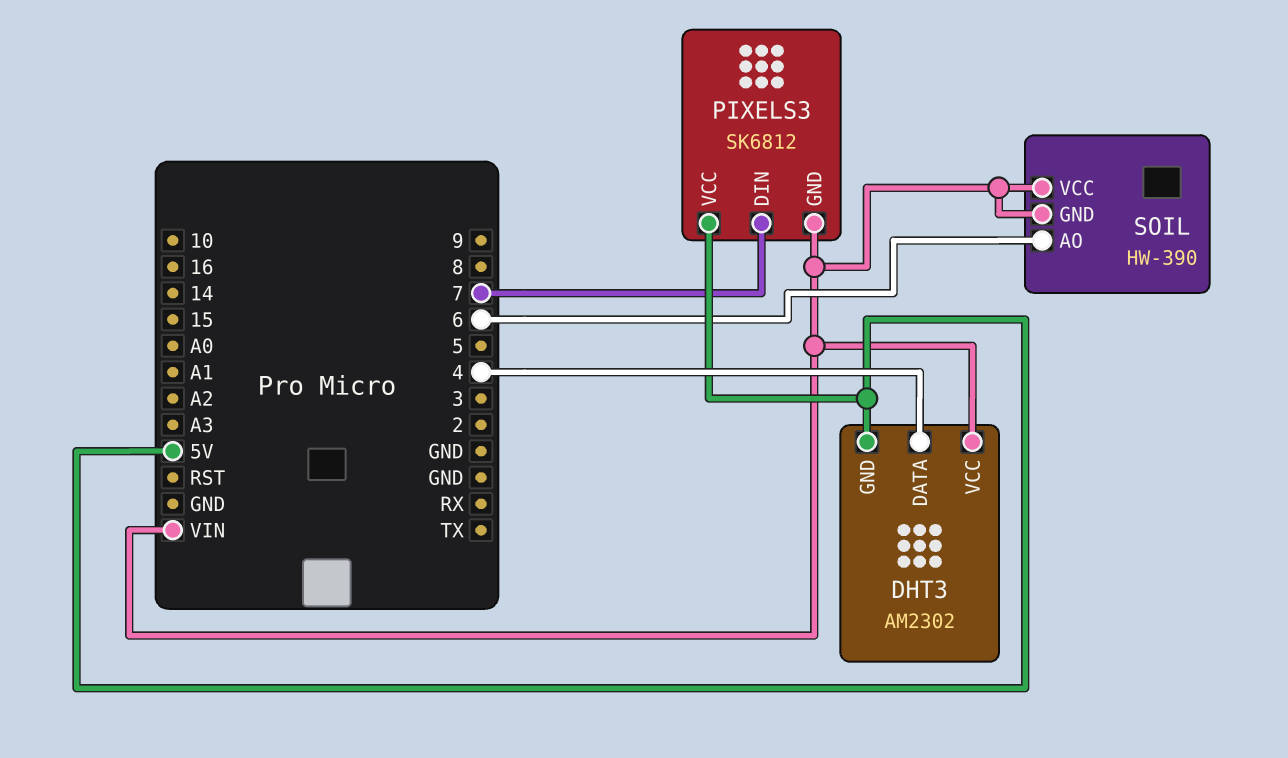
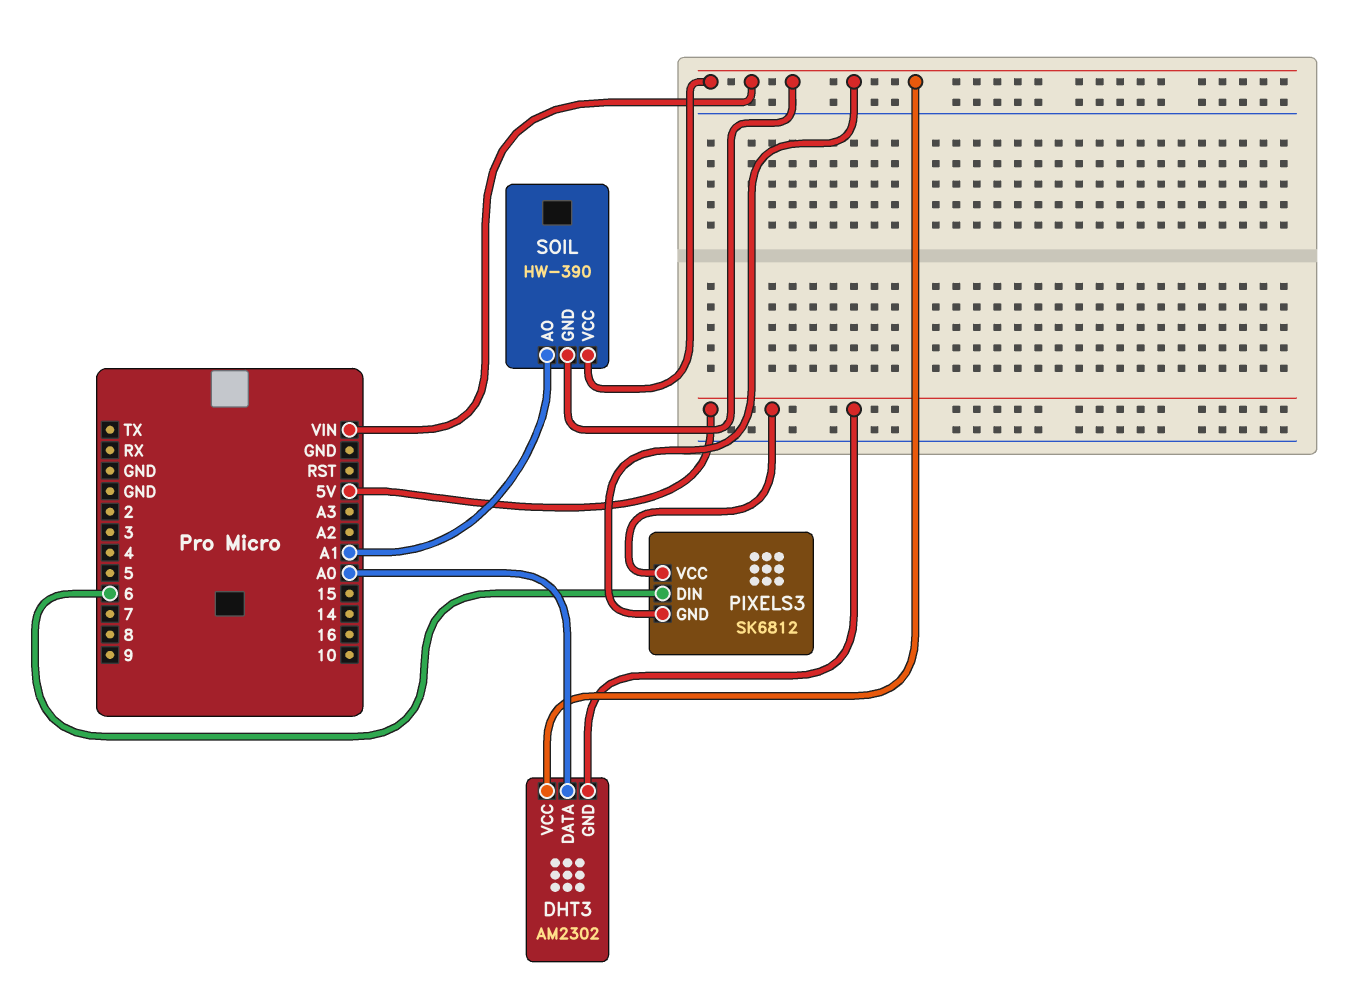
DHT3 pin DATA: 4 -> A0
PIXELS3 pin DIN: 7 -> 6
SOIL pin AO: 6 -> A1

